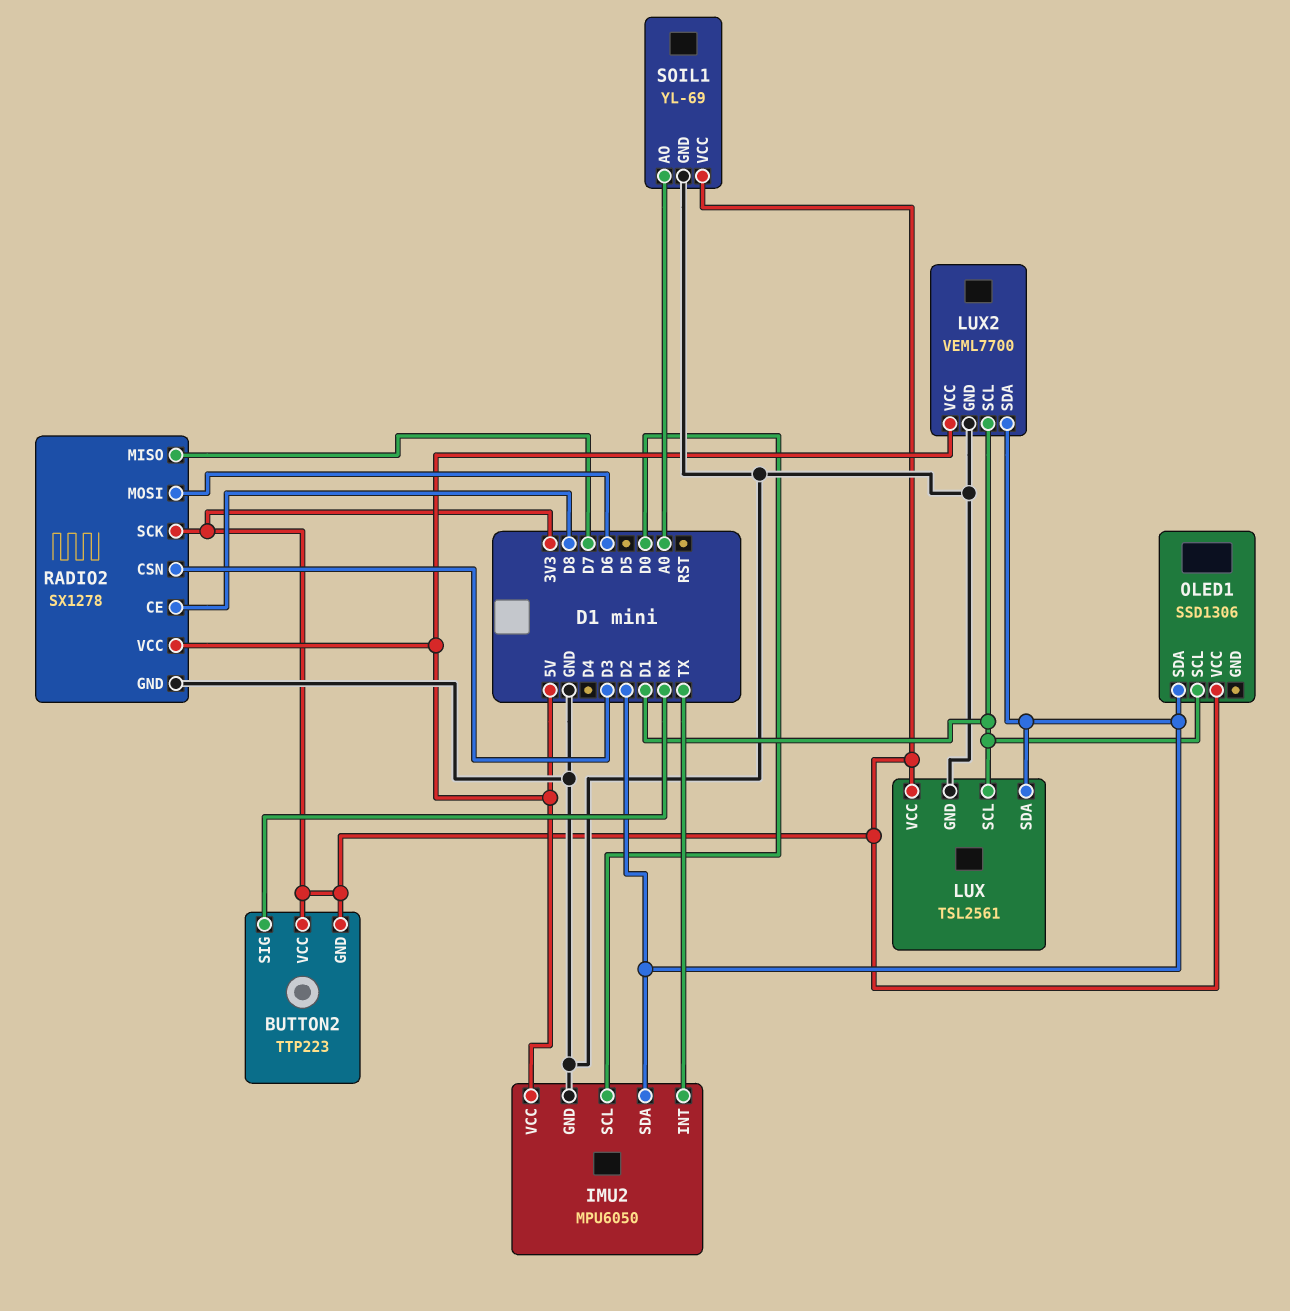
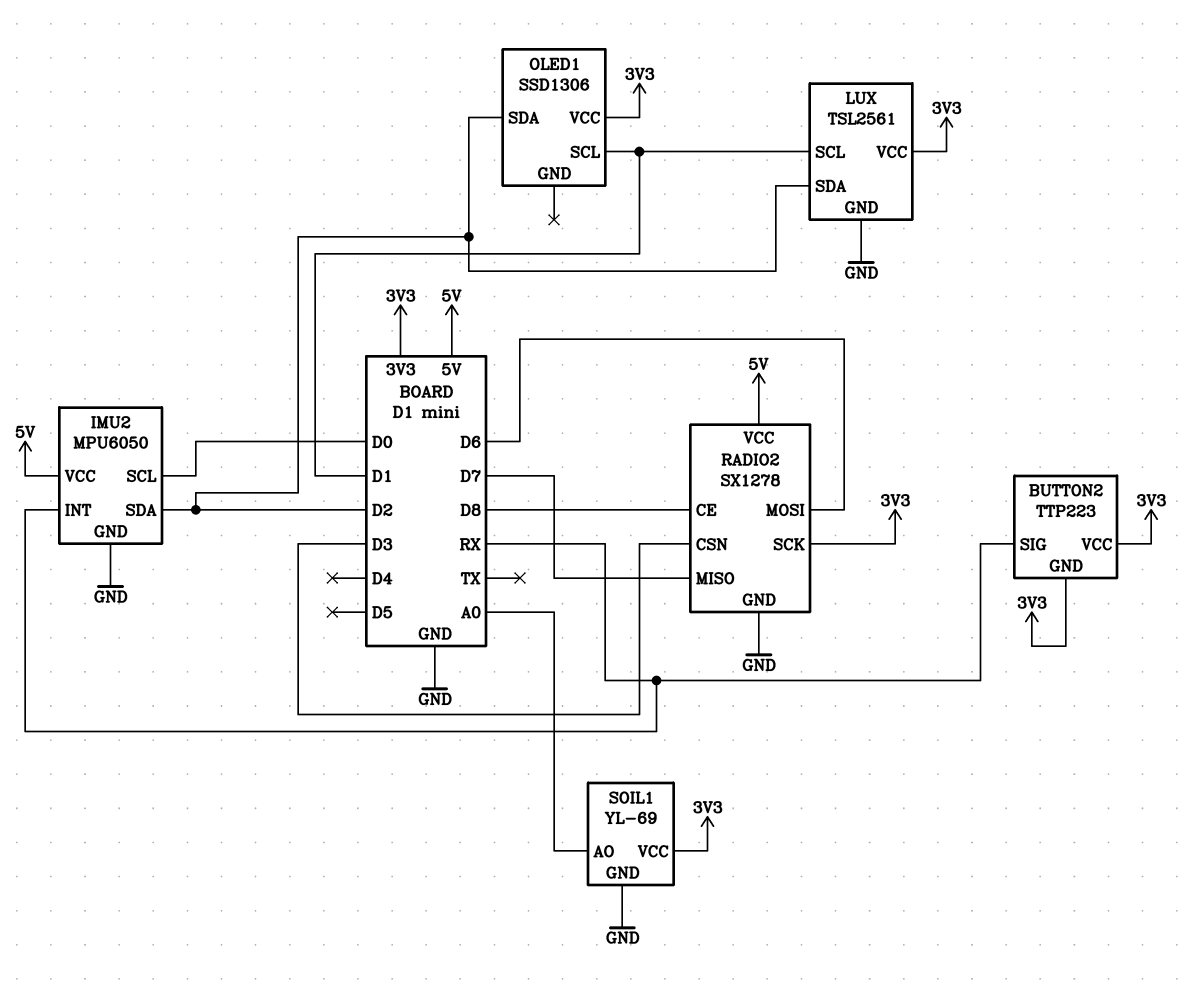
IMU2 pin INT: TX -> RX
LUX2: VEML7700 -> none
LUX2 pin GND: GND -> none
LUX2 pin SCL: D1 -> none
LUX2 pin SDA: D2 -> none
LUX2 pin VCC: 5V -> none

